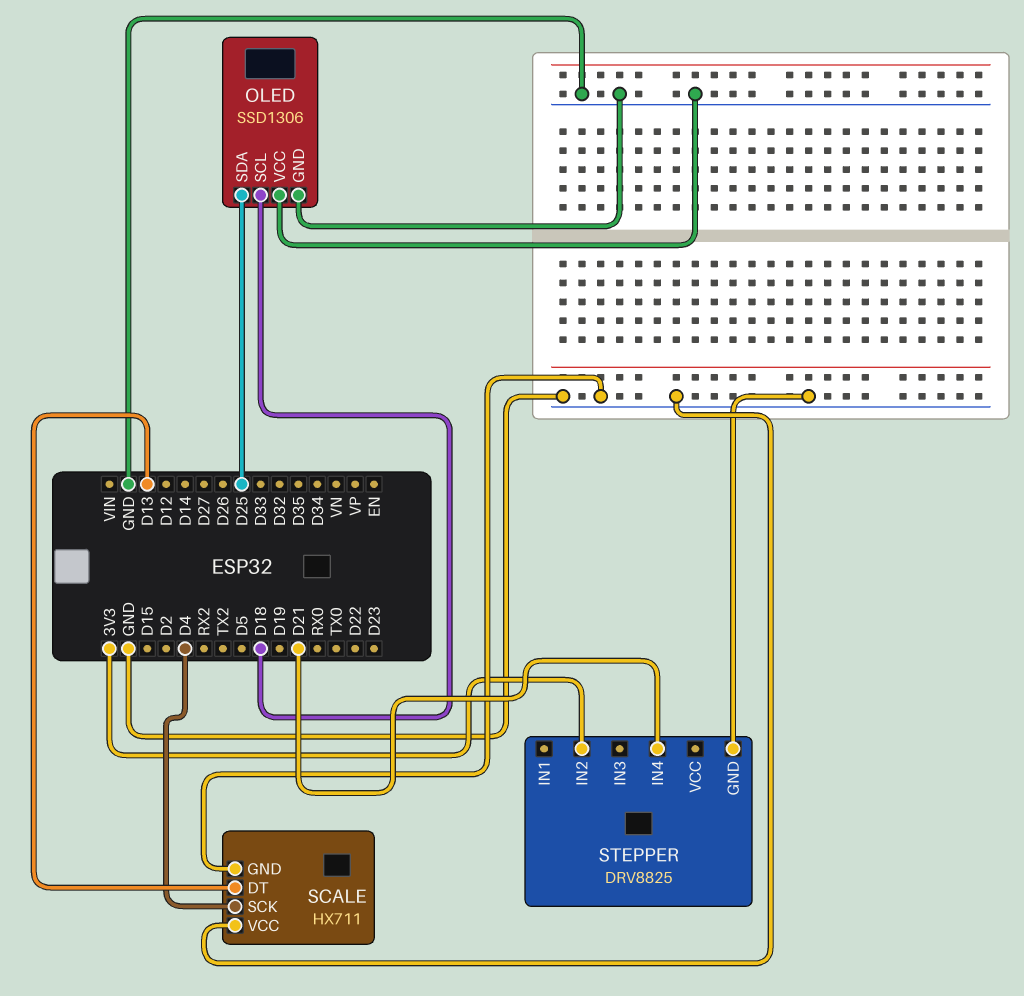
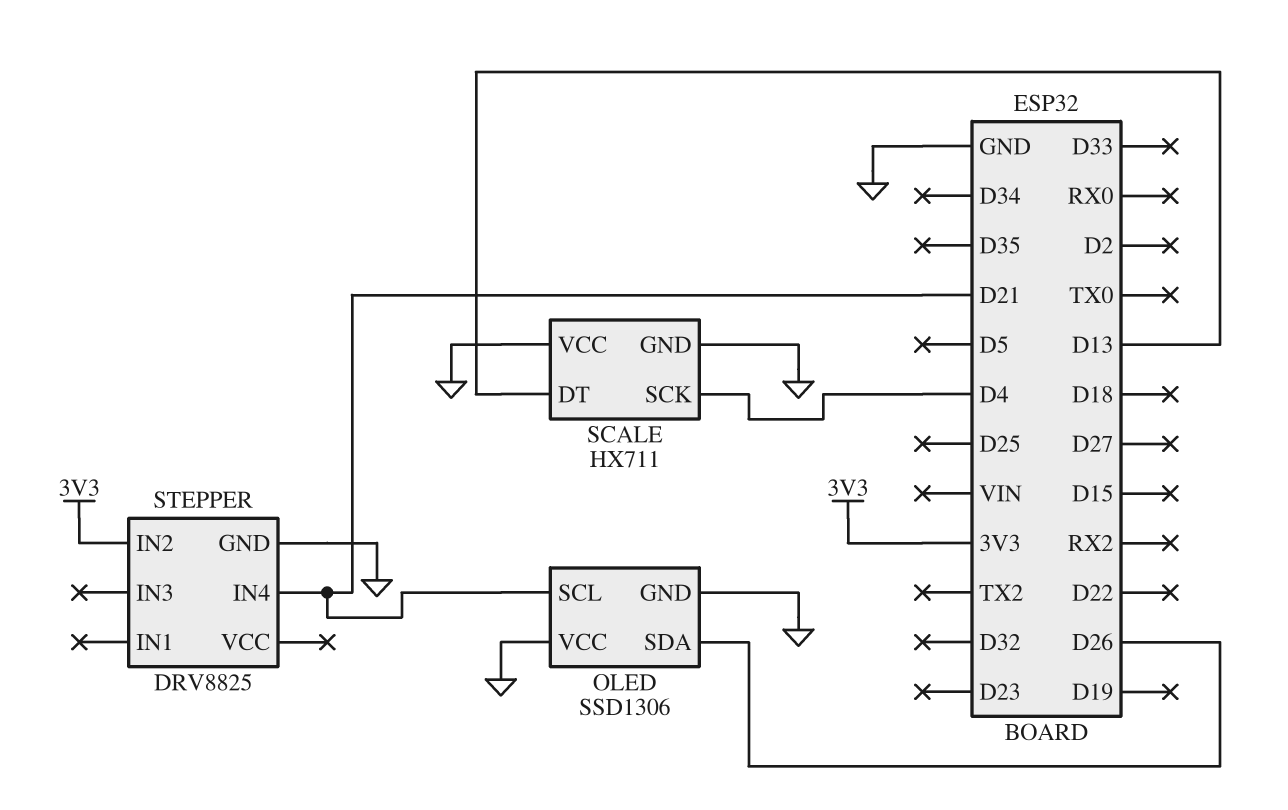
OLED pin SCL: D18 -> D21
OLED pin SDA: D25 -> D26

